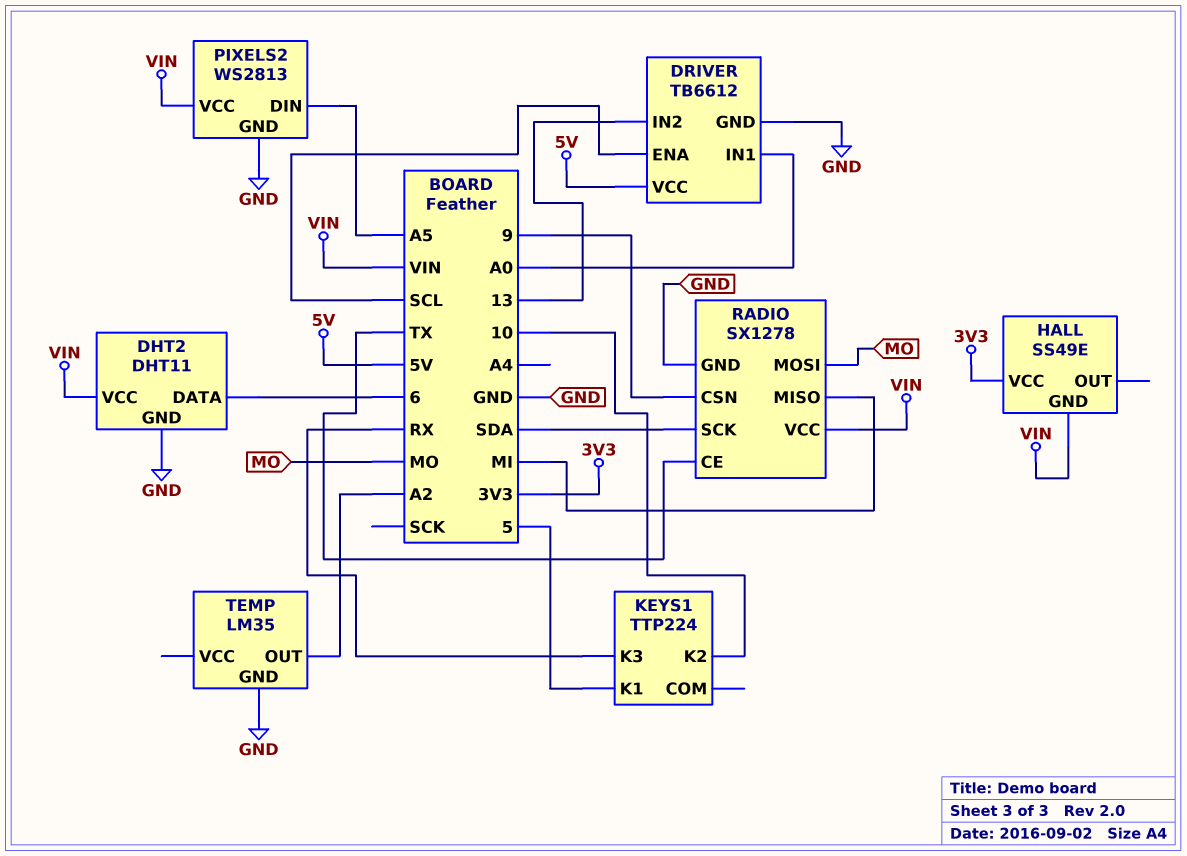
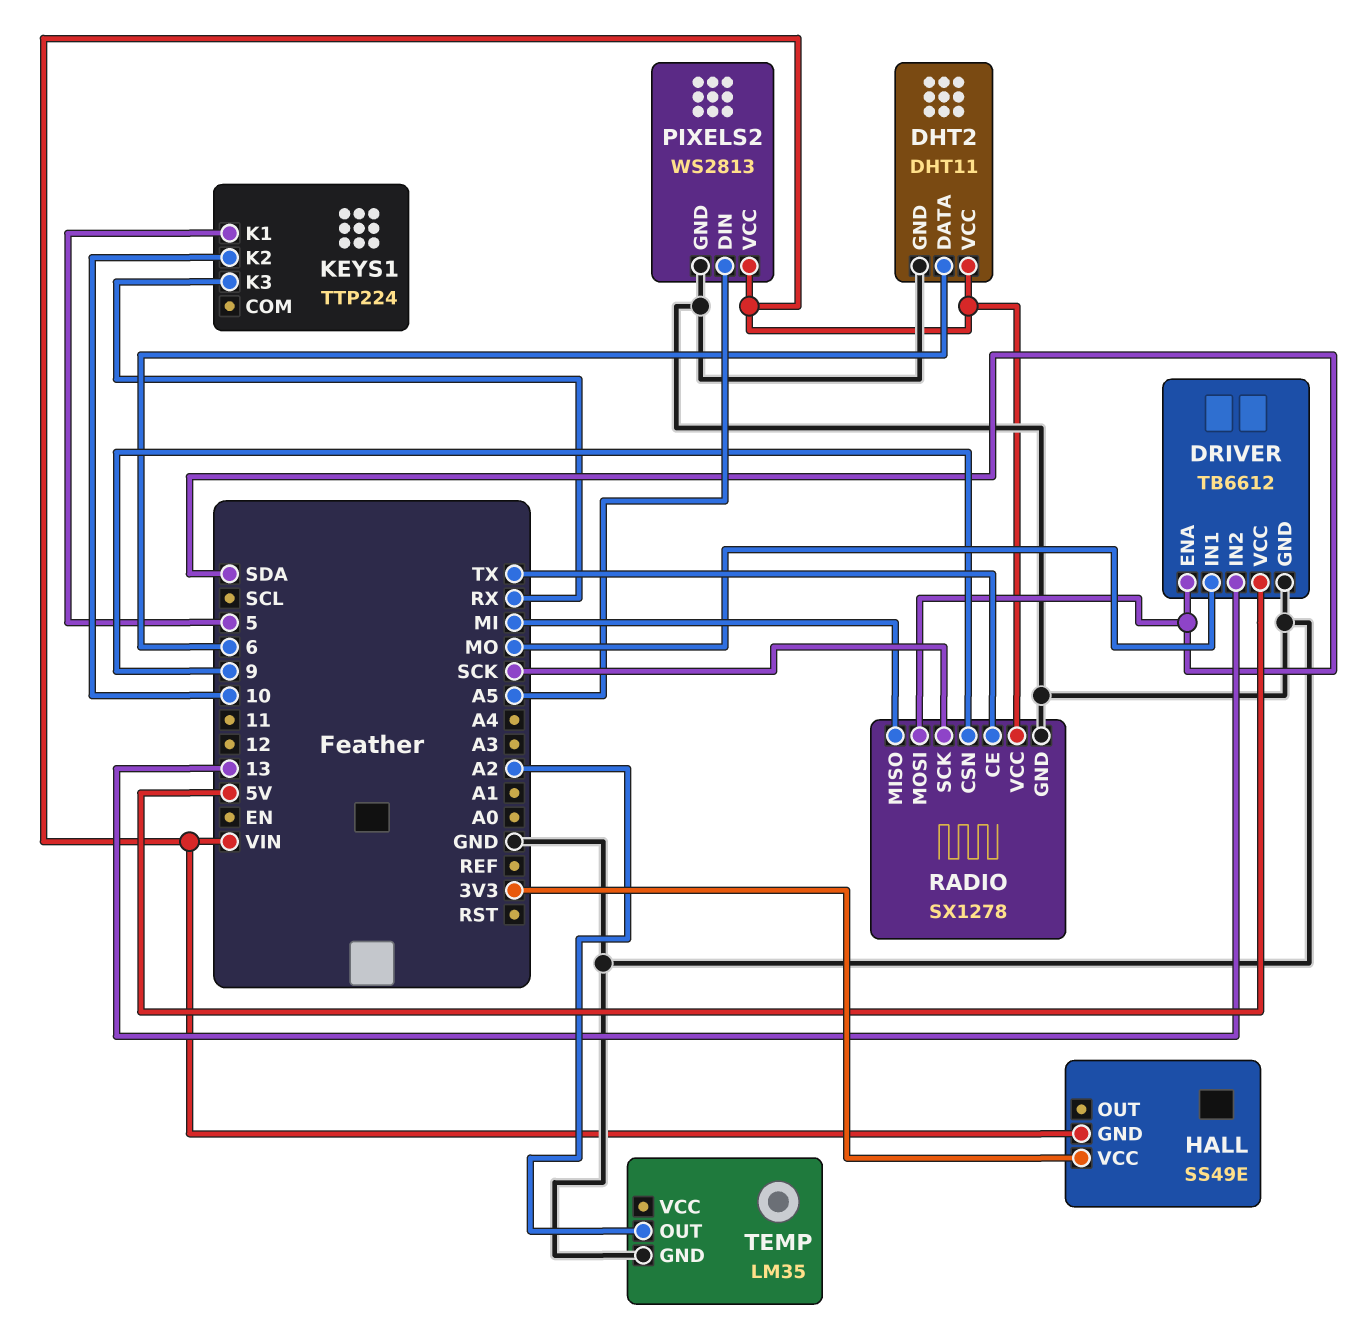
DRIVER pin ENA: SCL -> SDA
DRIVER pin IN1: A0 -> MO
RADIO pin MOSI: MO -> SDA
RADIO pin SCK: SDA -> SCK

